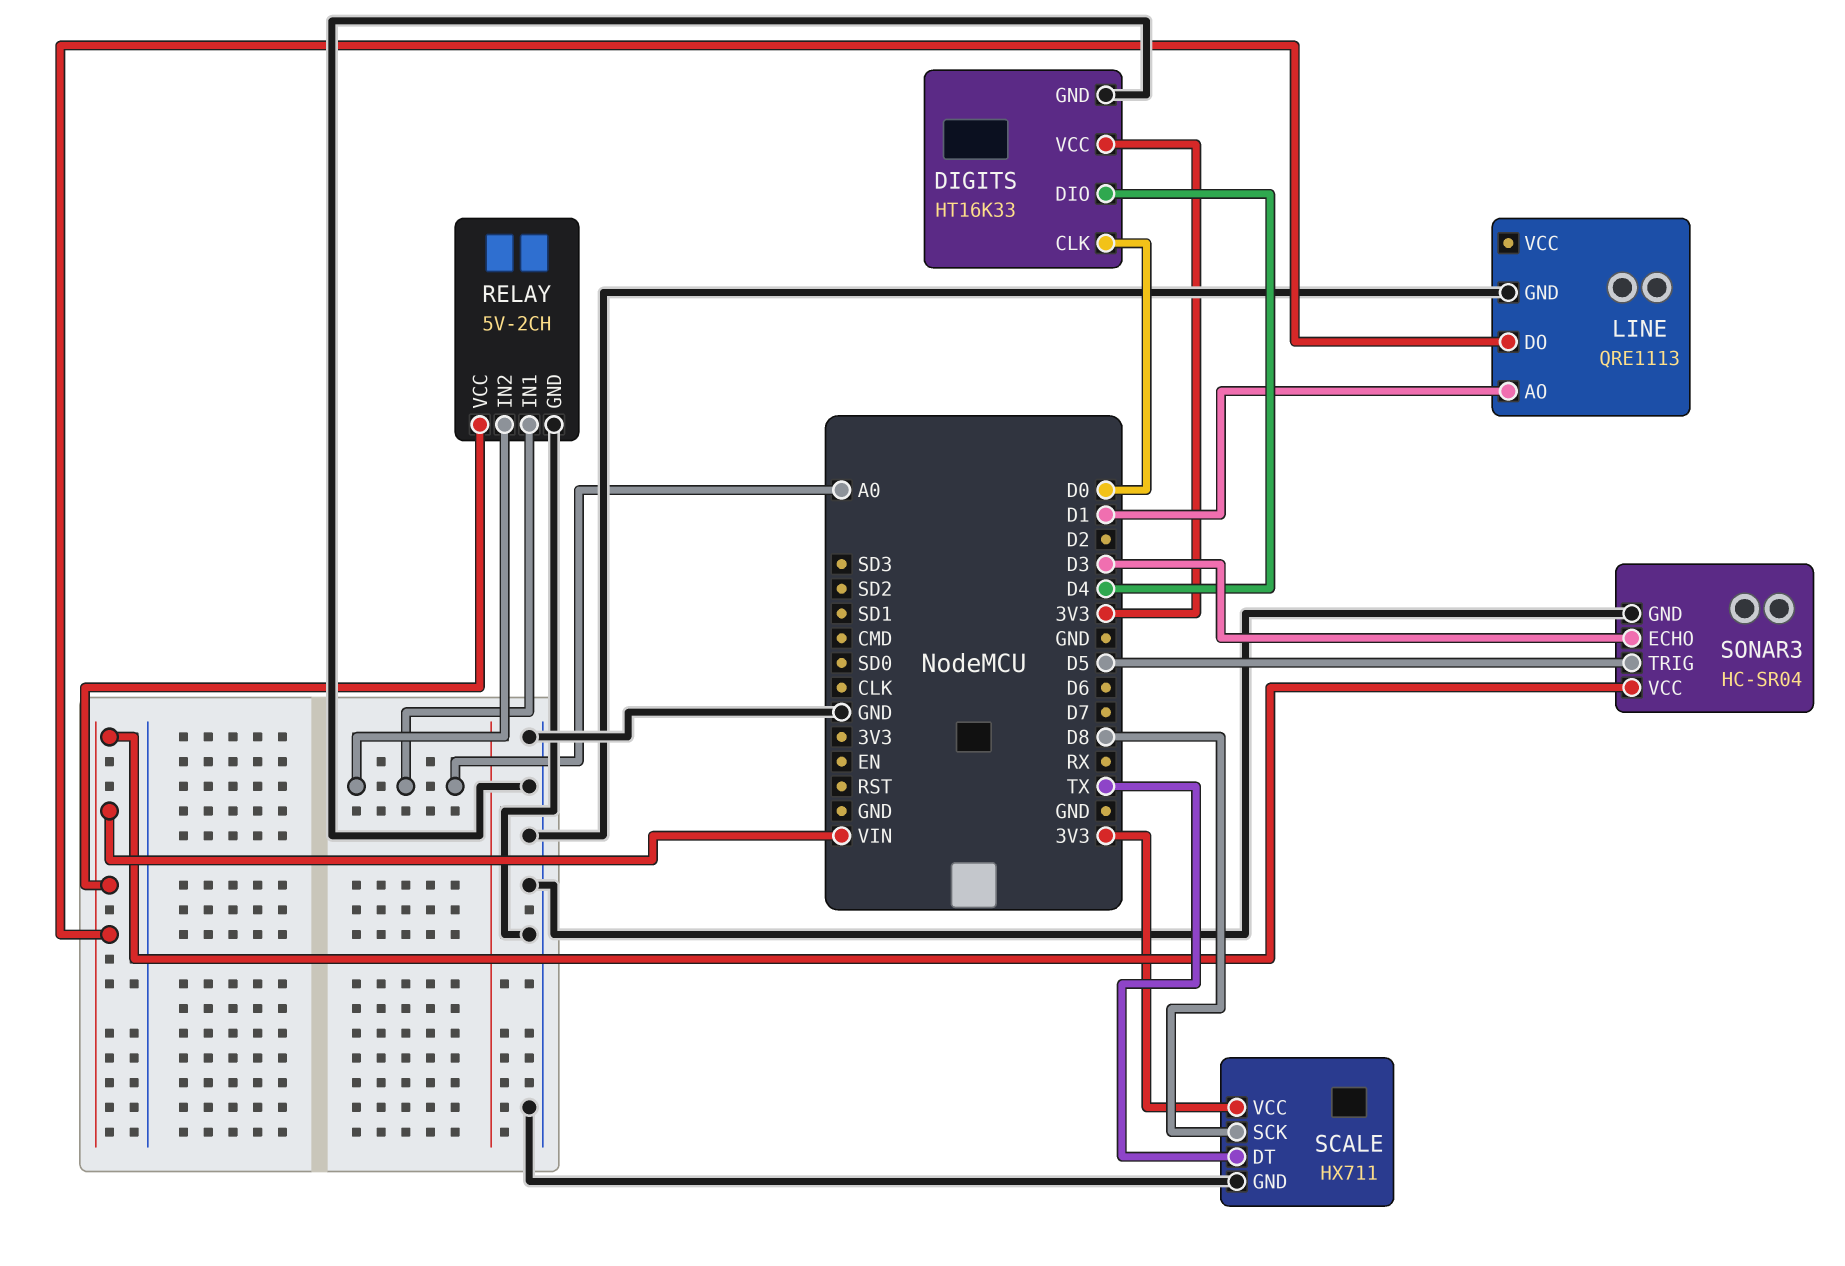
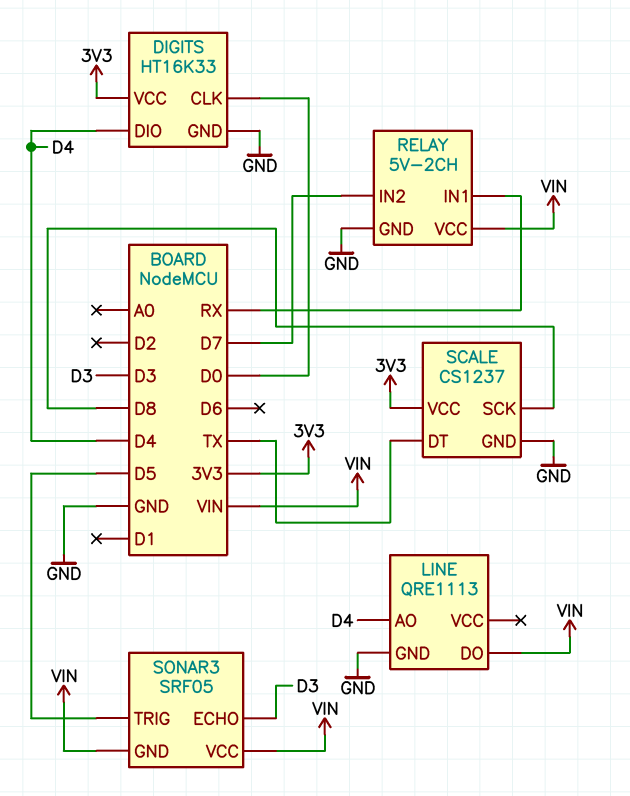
LINE pin AO: D1 -> D4
RELAY pin IN1: A0 -> RX
RELAY pin IN2: A0 -> D7
SCALE: HX711 -> CS1237
SONAR3: HC-SR04 -> SRF05
SONAR3 pin GND: GND -> VIN

